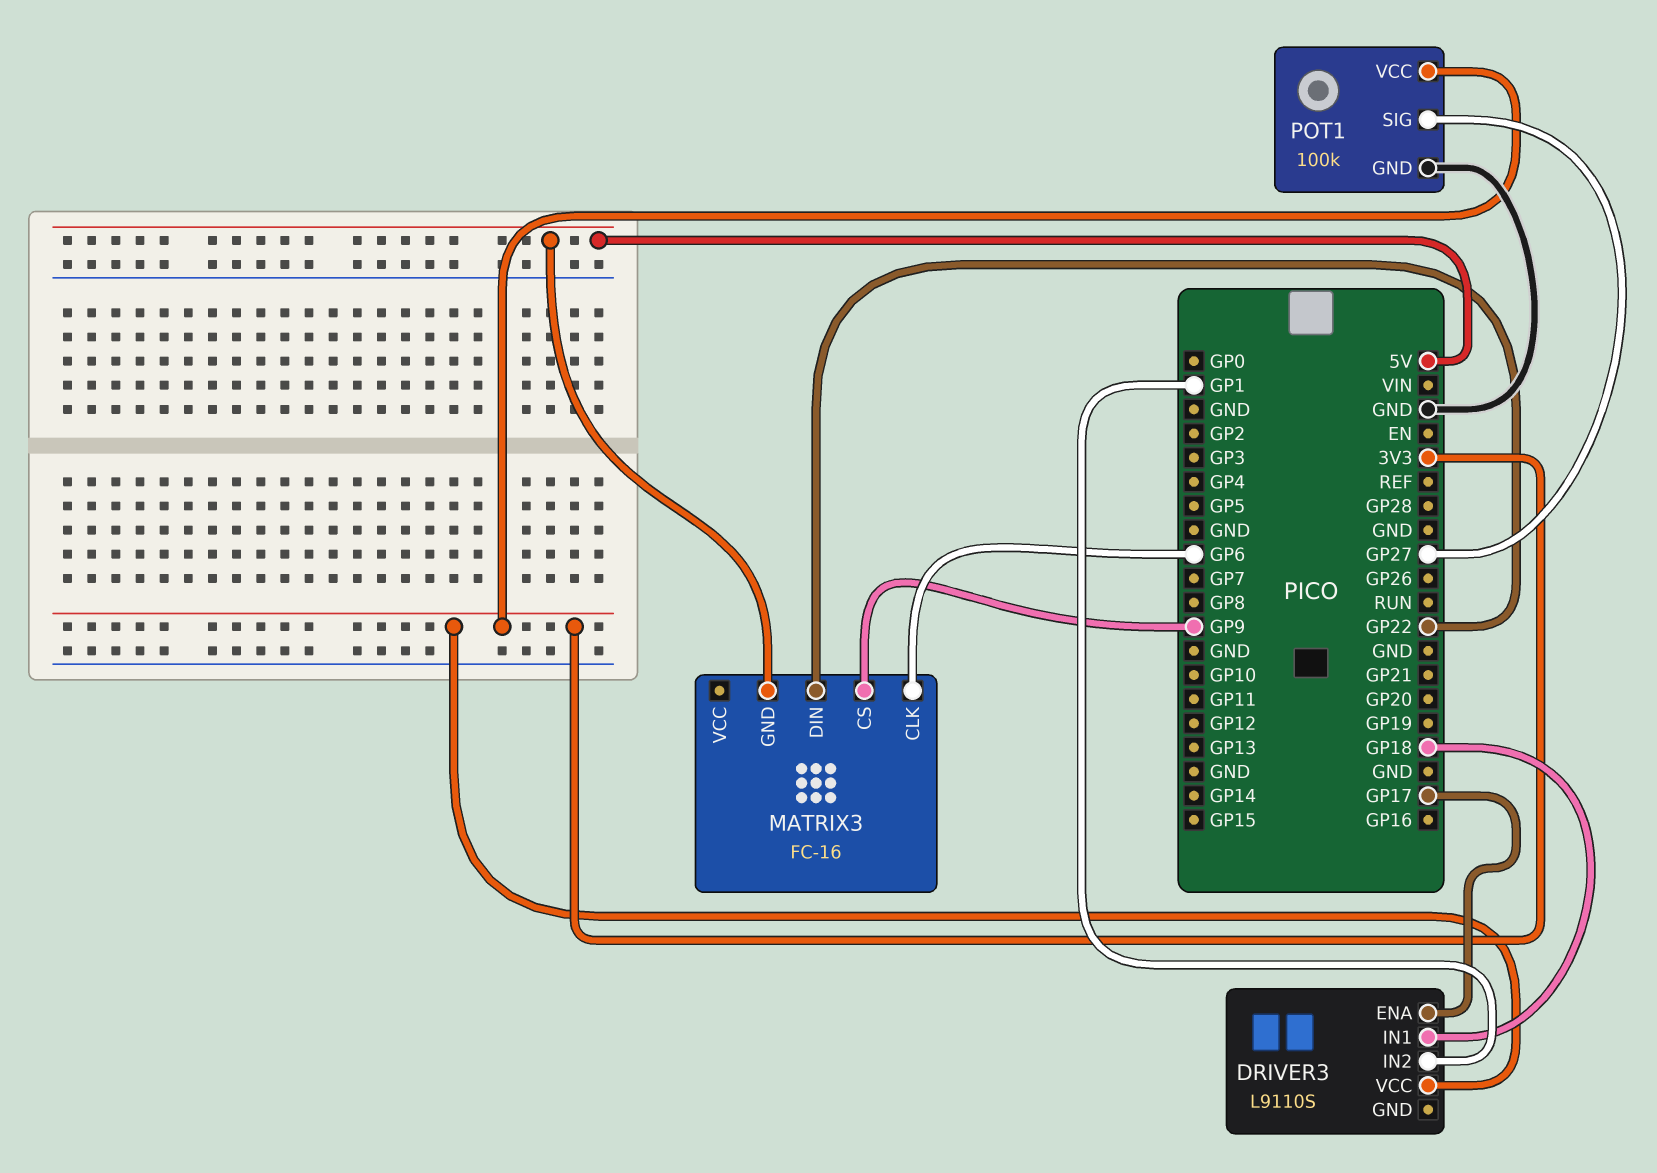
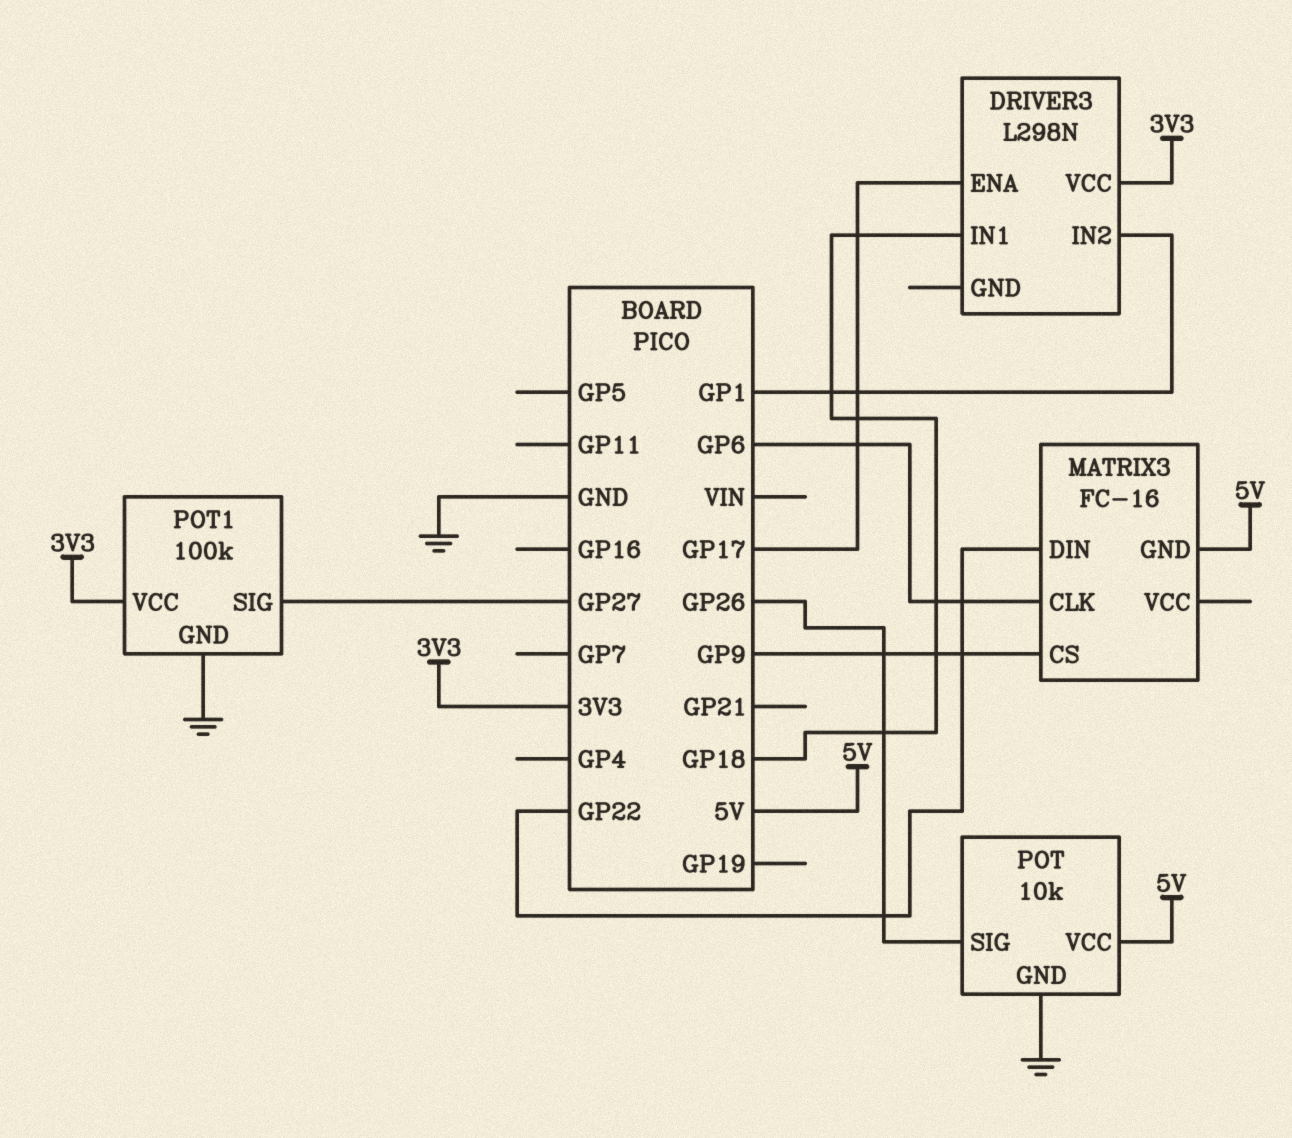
DRIVER3: L9110S -> L298N
POT: none -> 10k
POT pin GND: none -> GND
POT pin SIG: none -> GP26
POT pin VCC: none -> 5V

